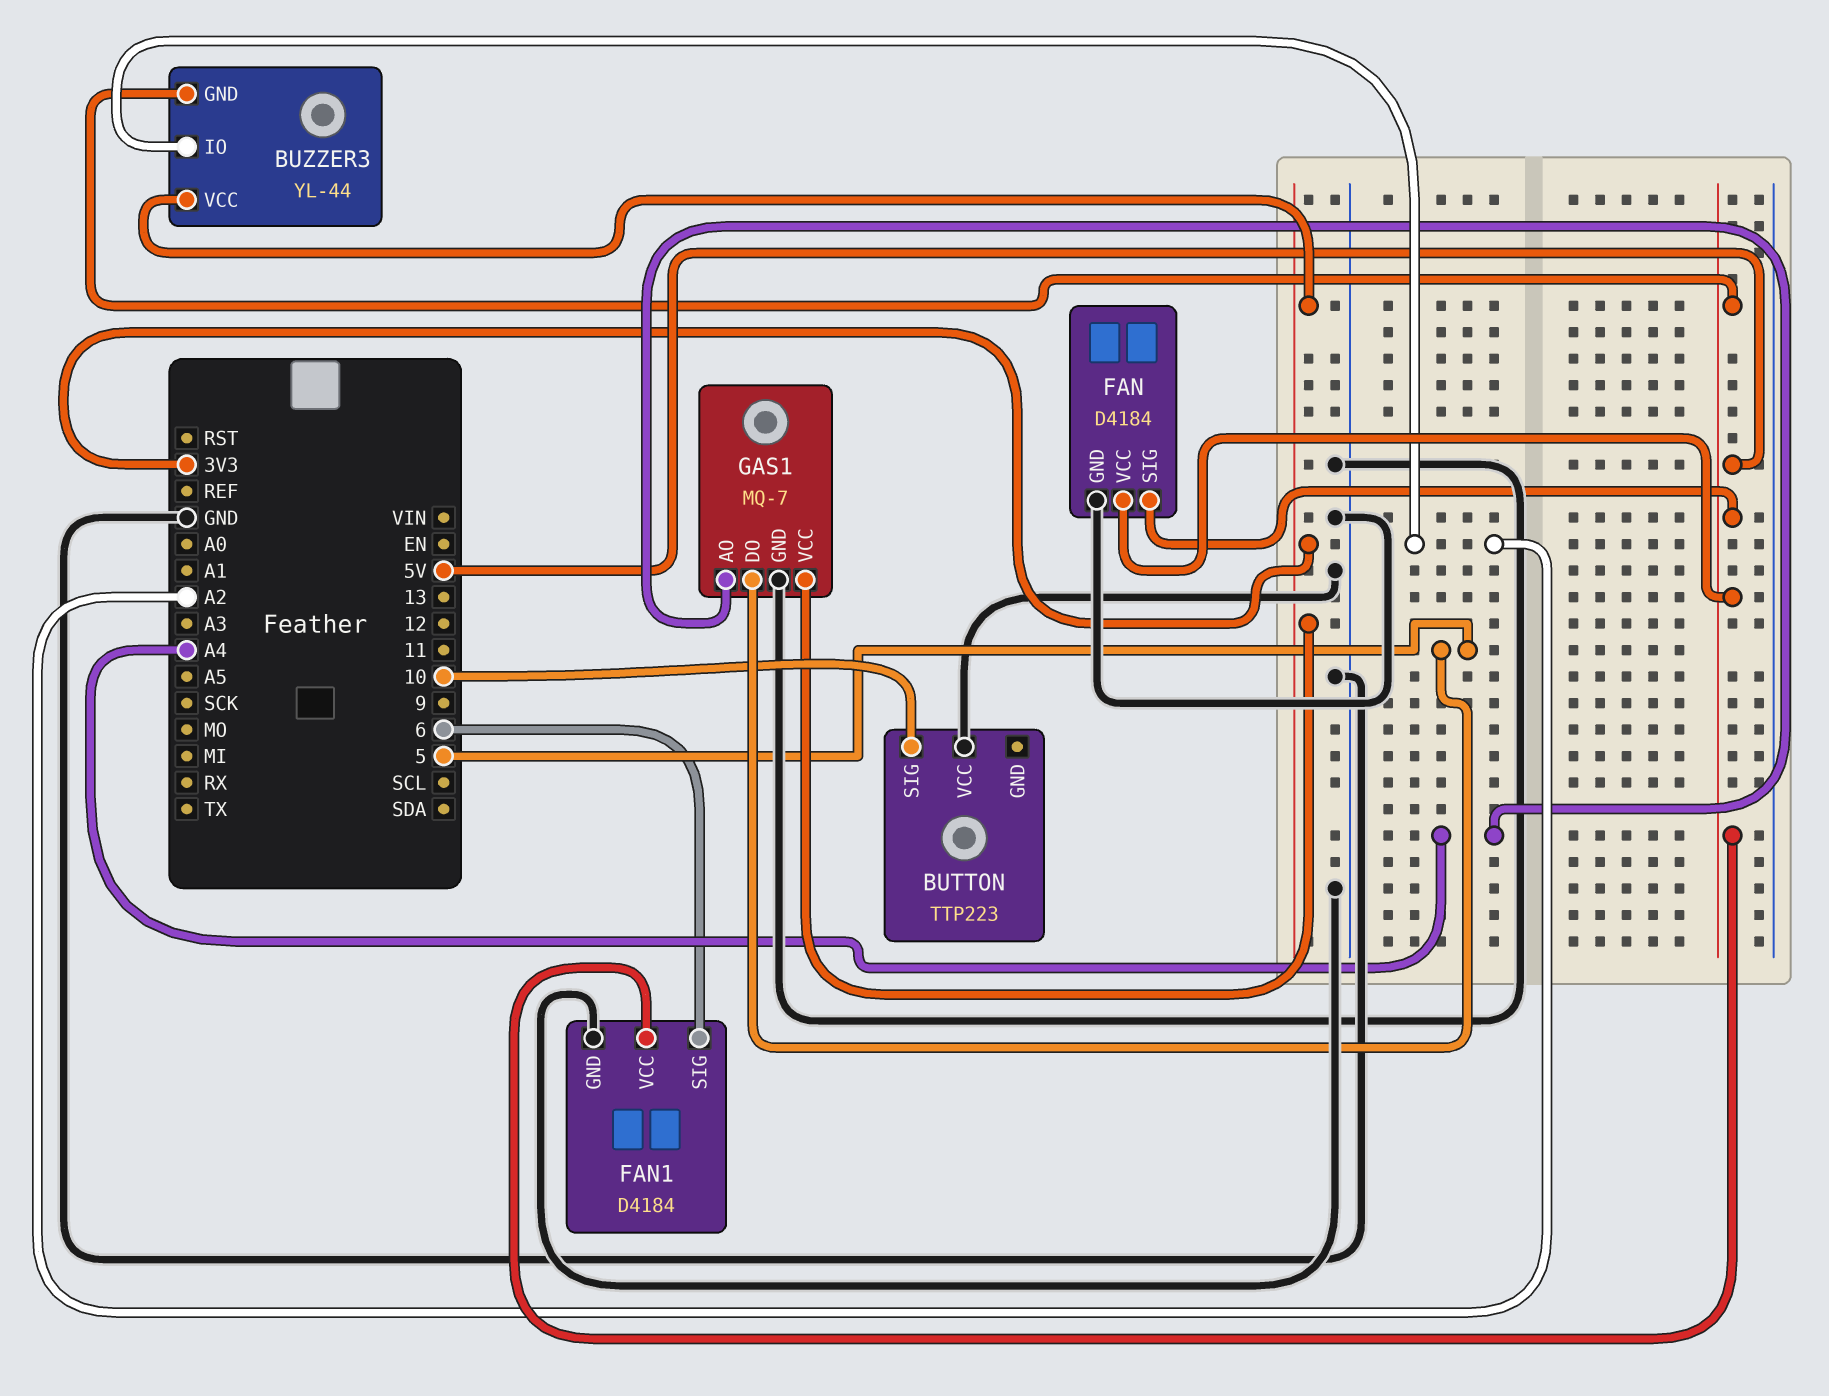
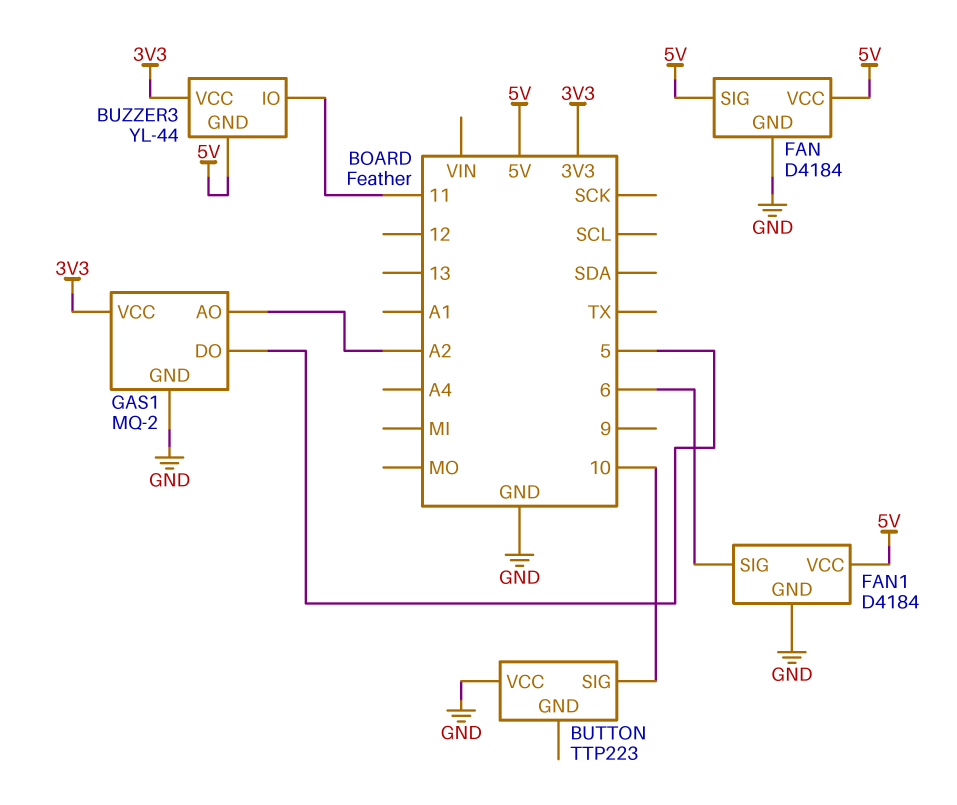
BUZZER3 pin IO: A2 -> 11
GAS1: MQ-7 -> MQ-2
GAS1 pin AO: A4 -> A2

